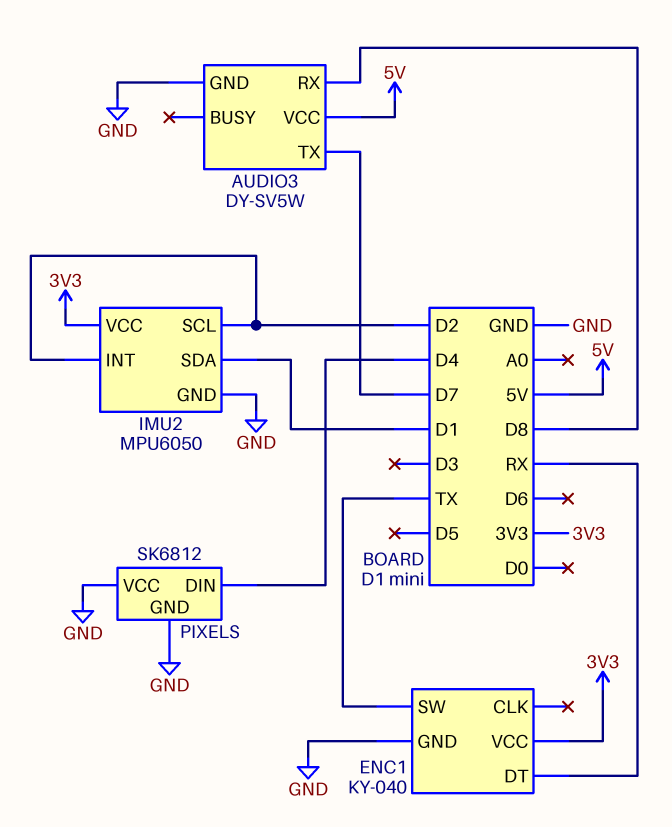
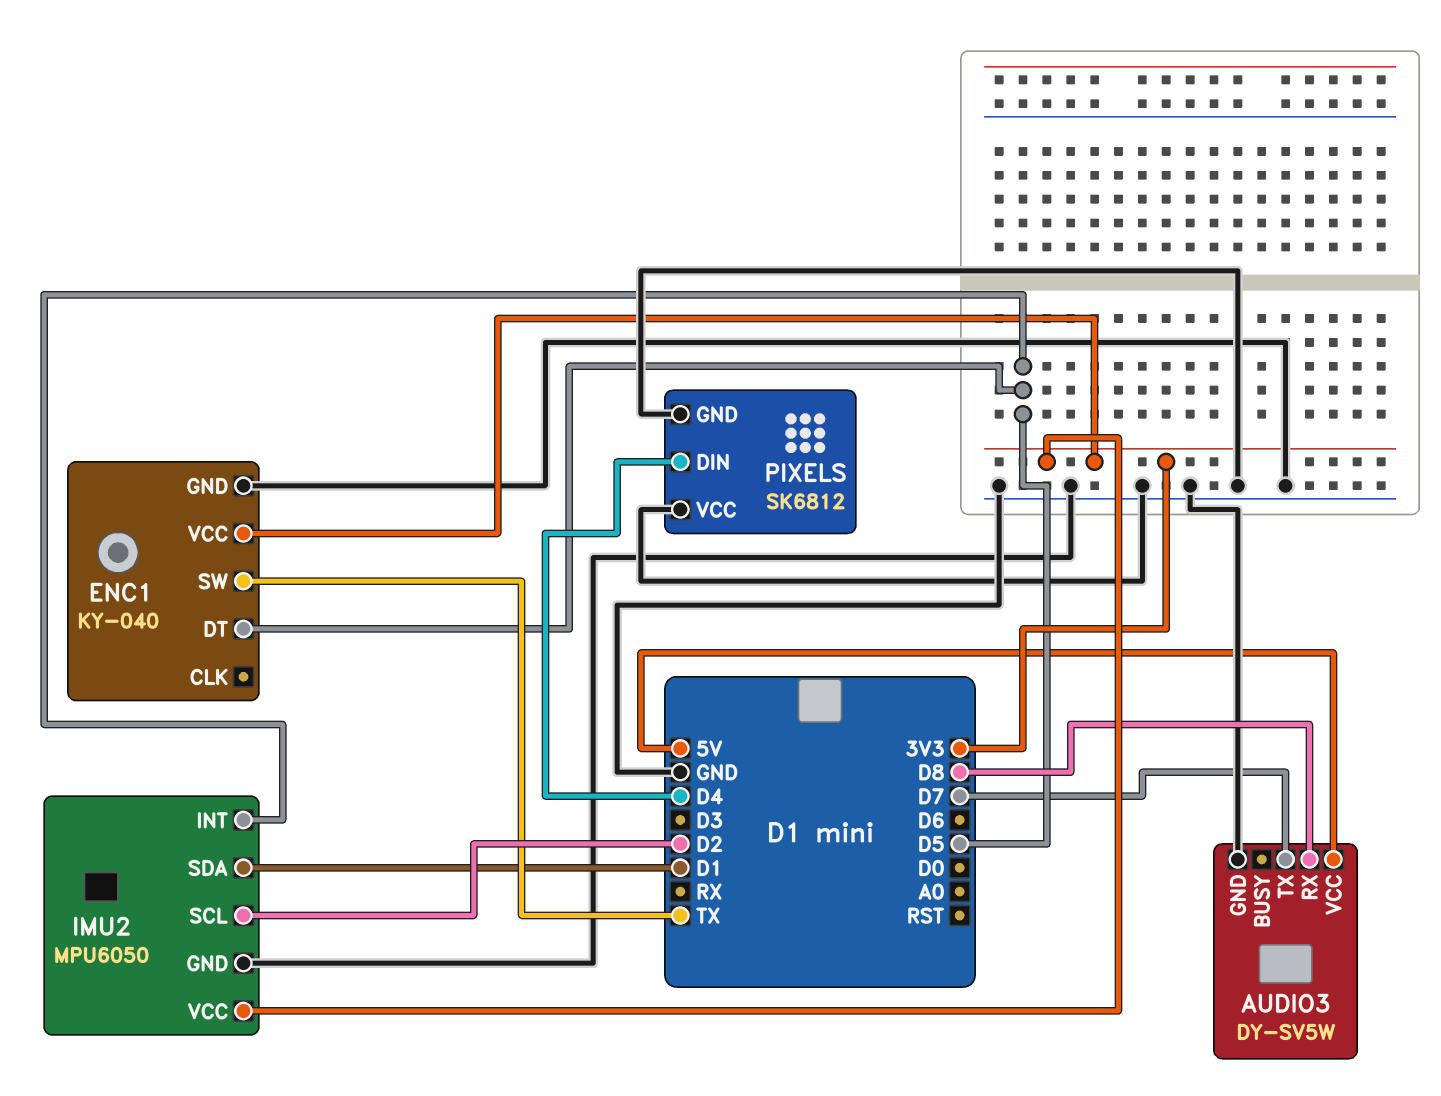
ENC1 pin DT: RX -> D5
IMU2 pin INT: D2 -> D5

